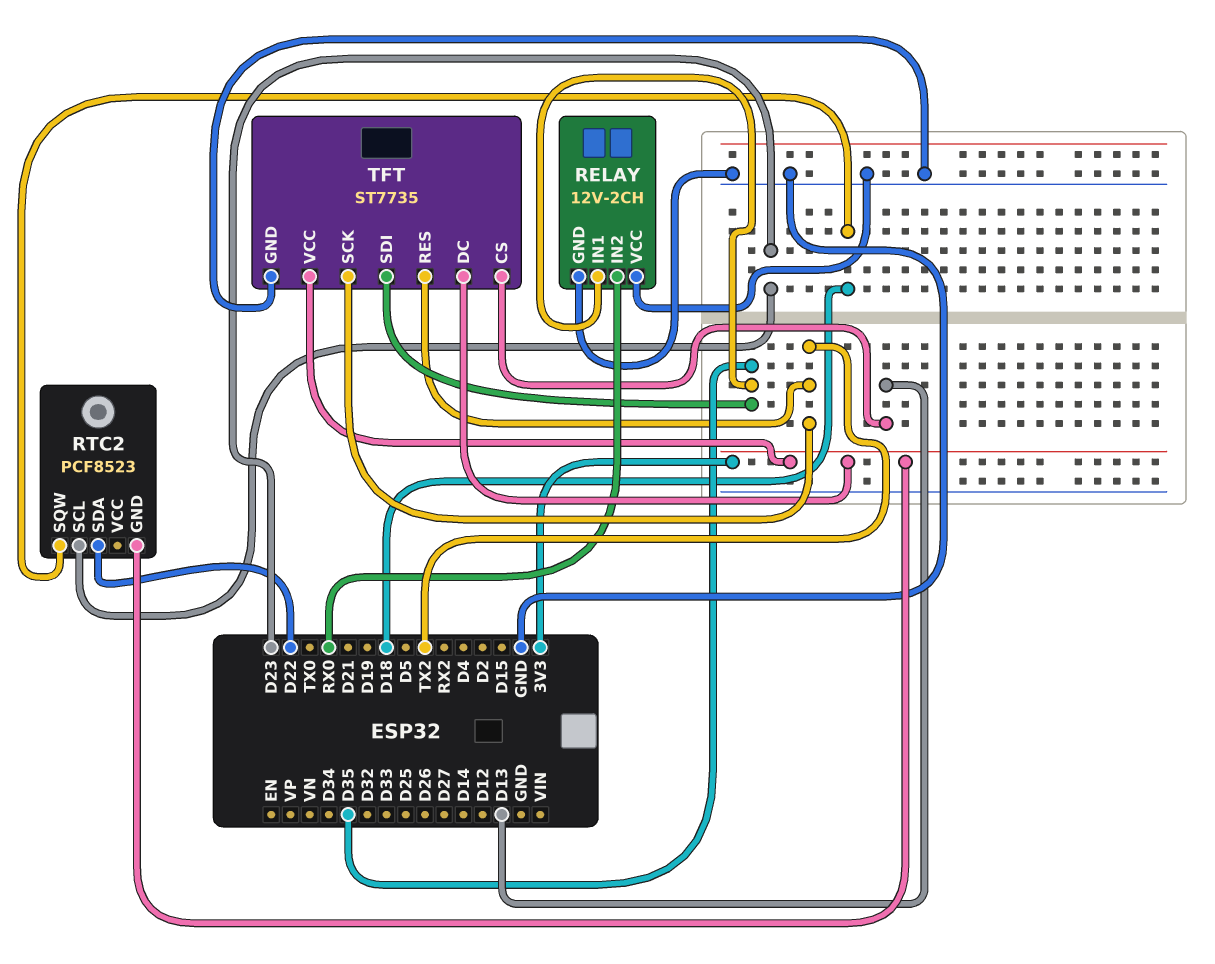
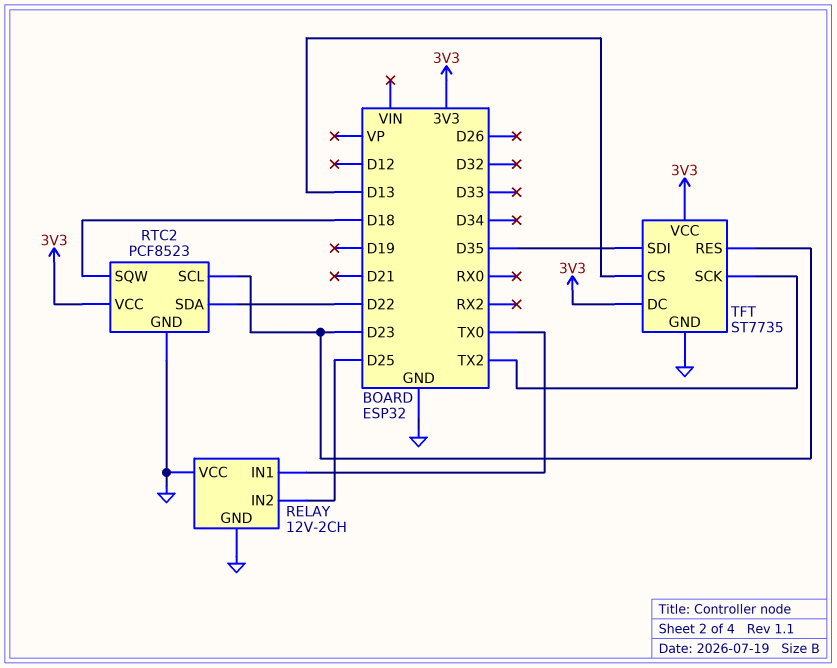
RELAY pin IN1: D35 -> TX0
RELAY pin IN2: RX0 -> D25
RTC2 pin GND: 3V3 -> GND
RTC2 pin VCC: none -> 3V3
TFT pin RES: TX2 -> D23

